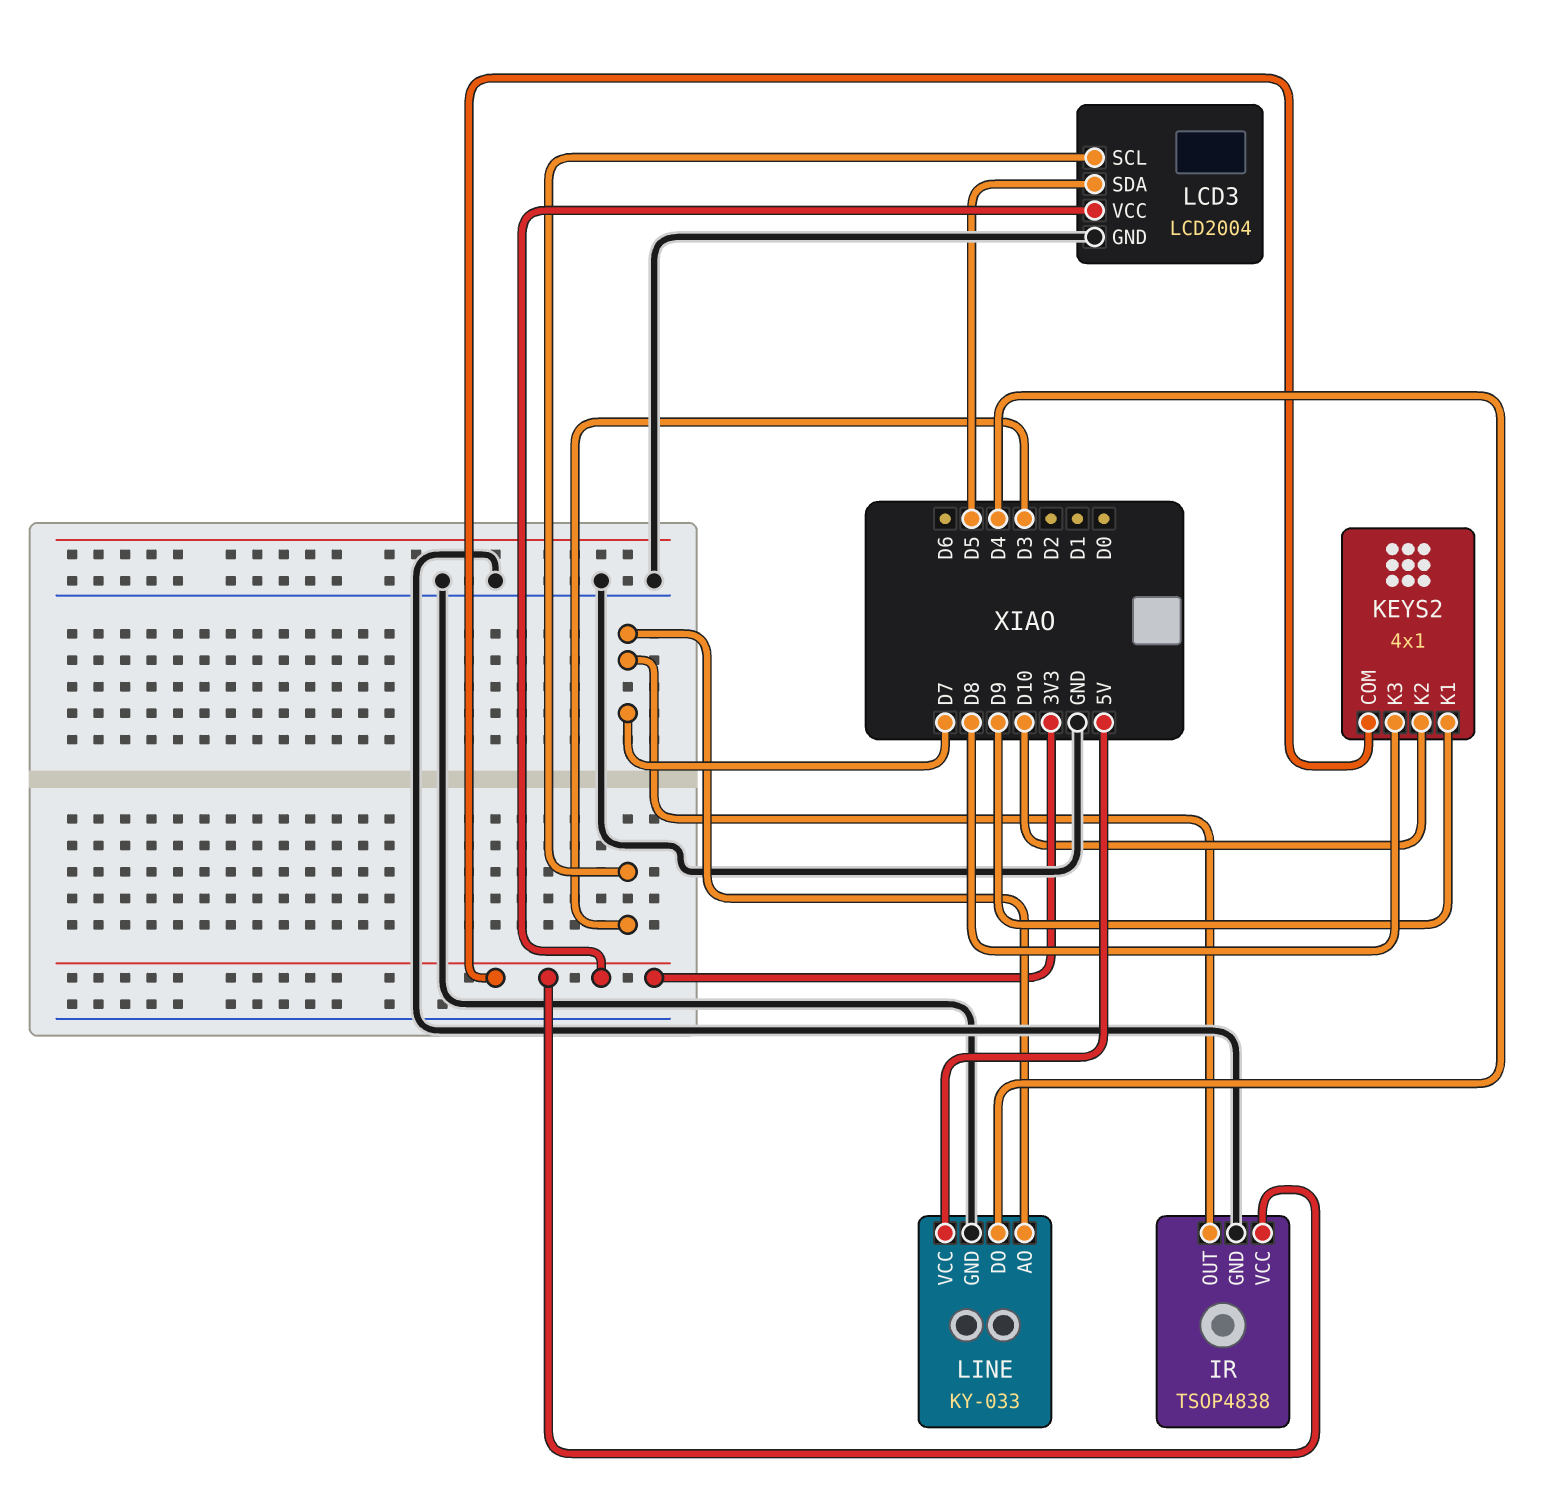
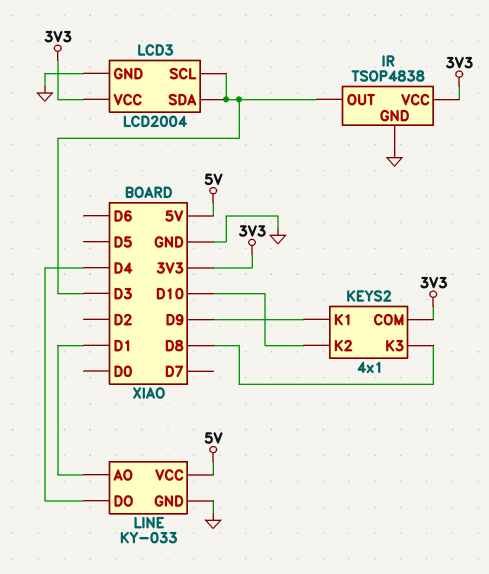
IR pin OUT: D7 -> D3
LCD3 pin SDA: D5 -> D3
LINE pin AO: D7 -> D1

